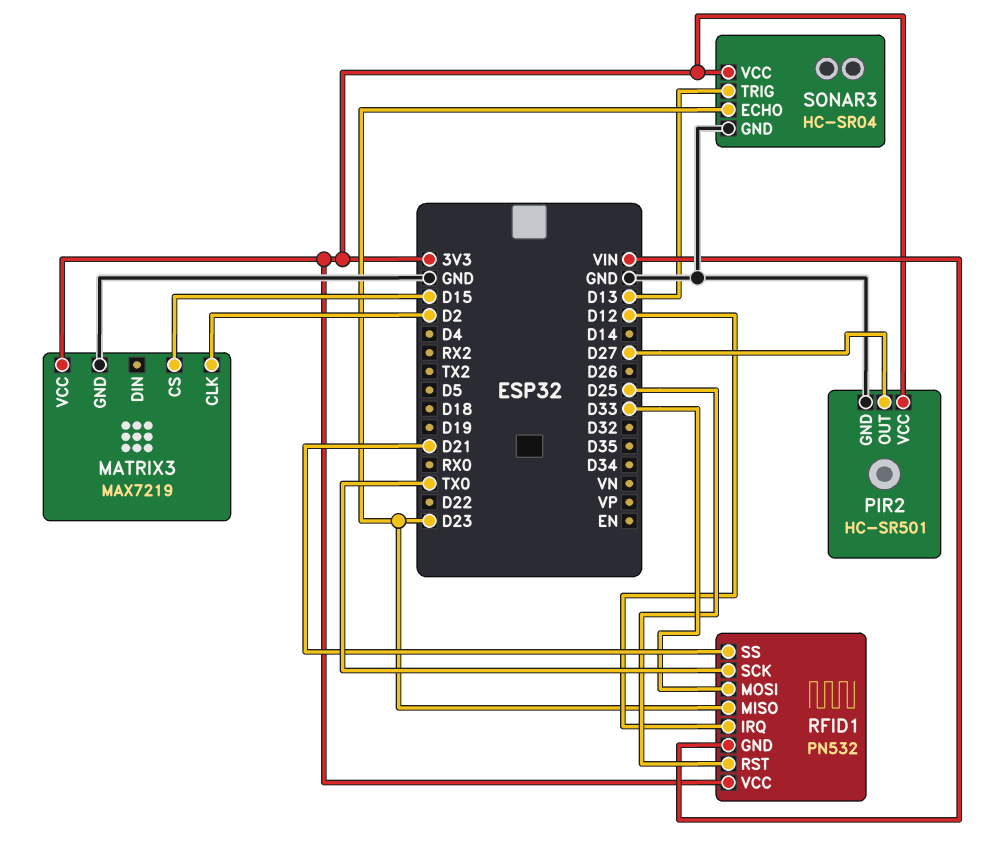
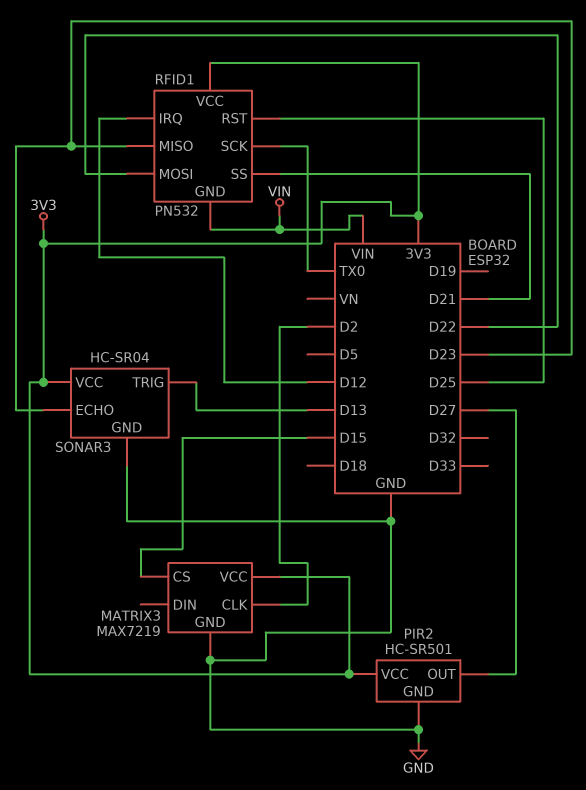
RFID1 pin MOSI: D33 -> D22

